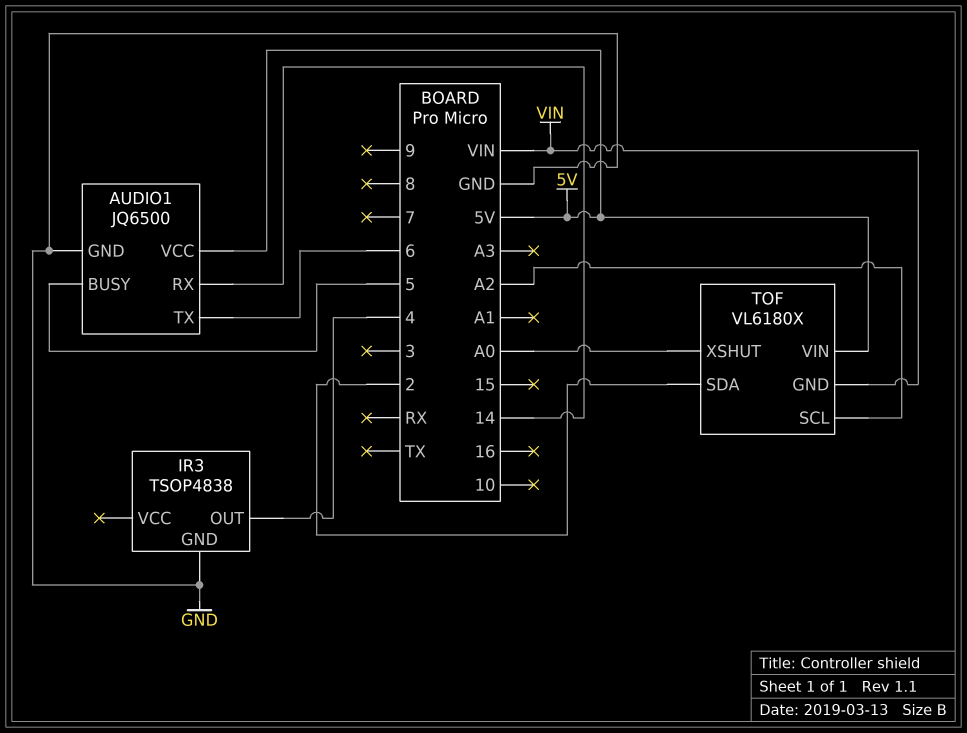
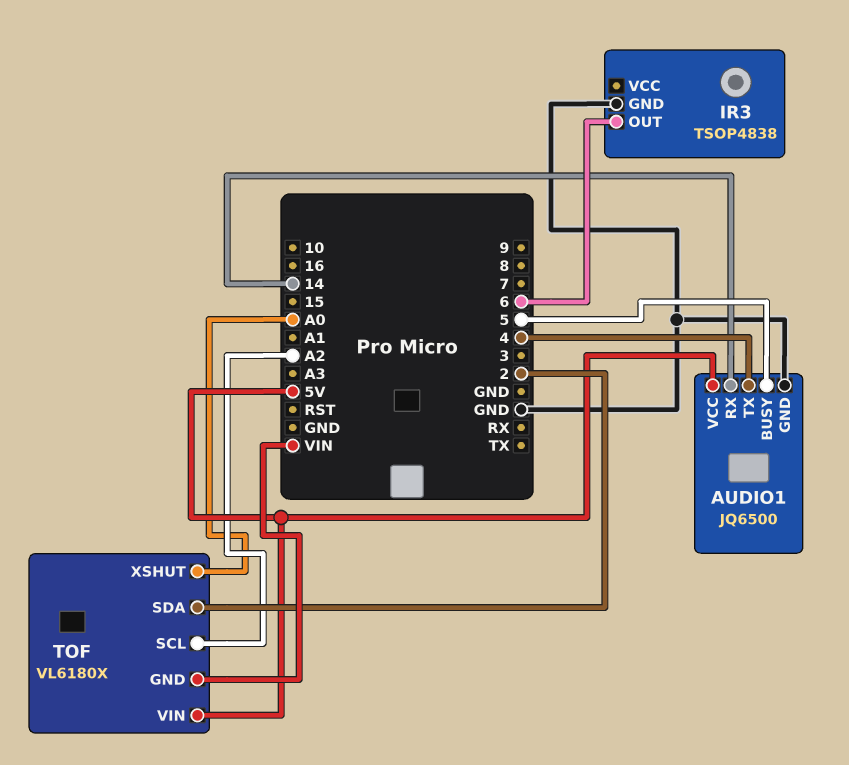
AUDIO1 pin TX: 6 -> 4
IR3 pin OUT: 4 -> 6

